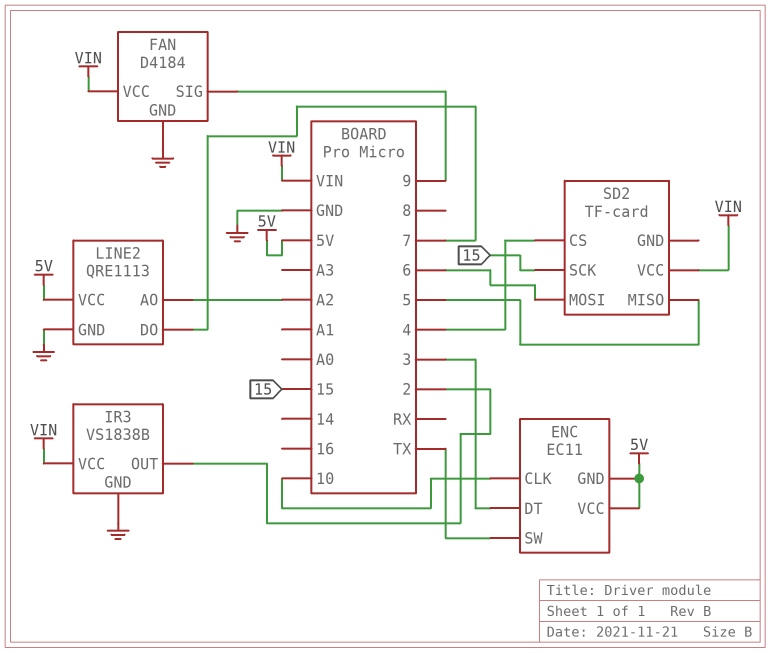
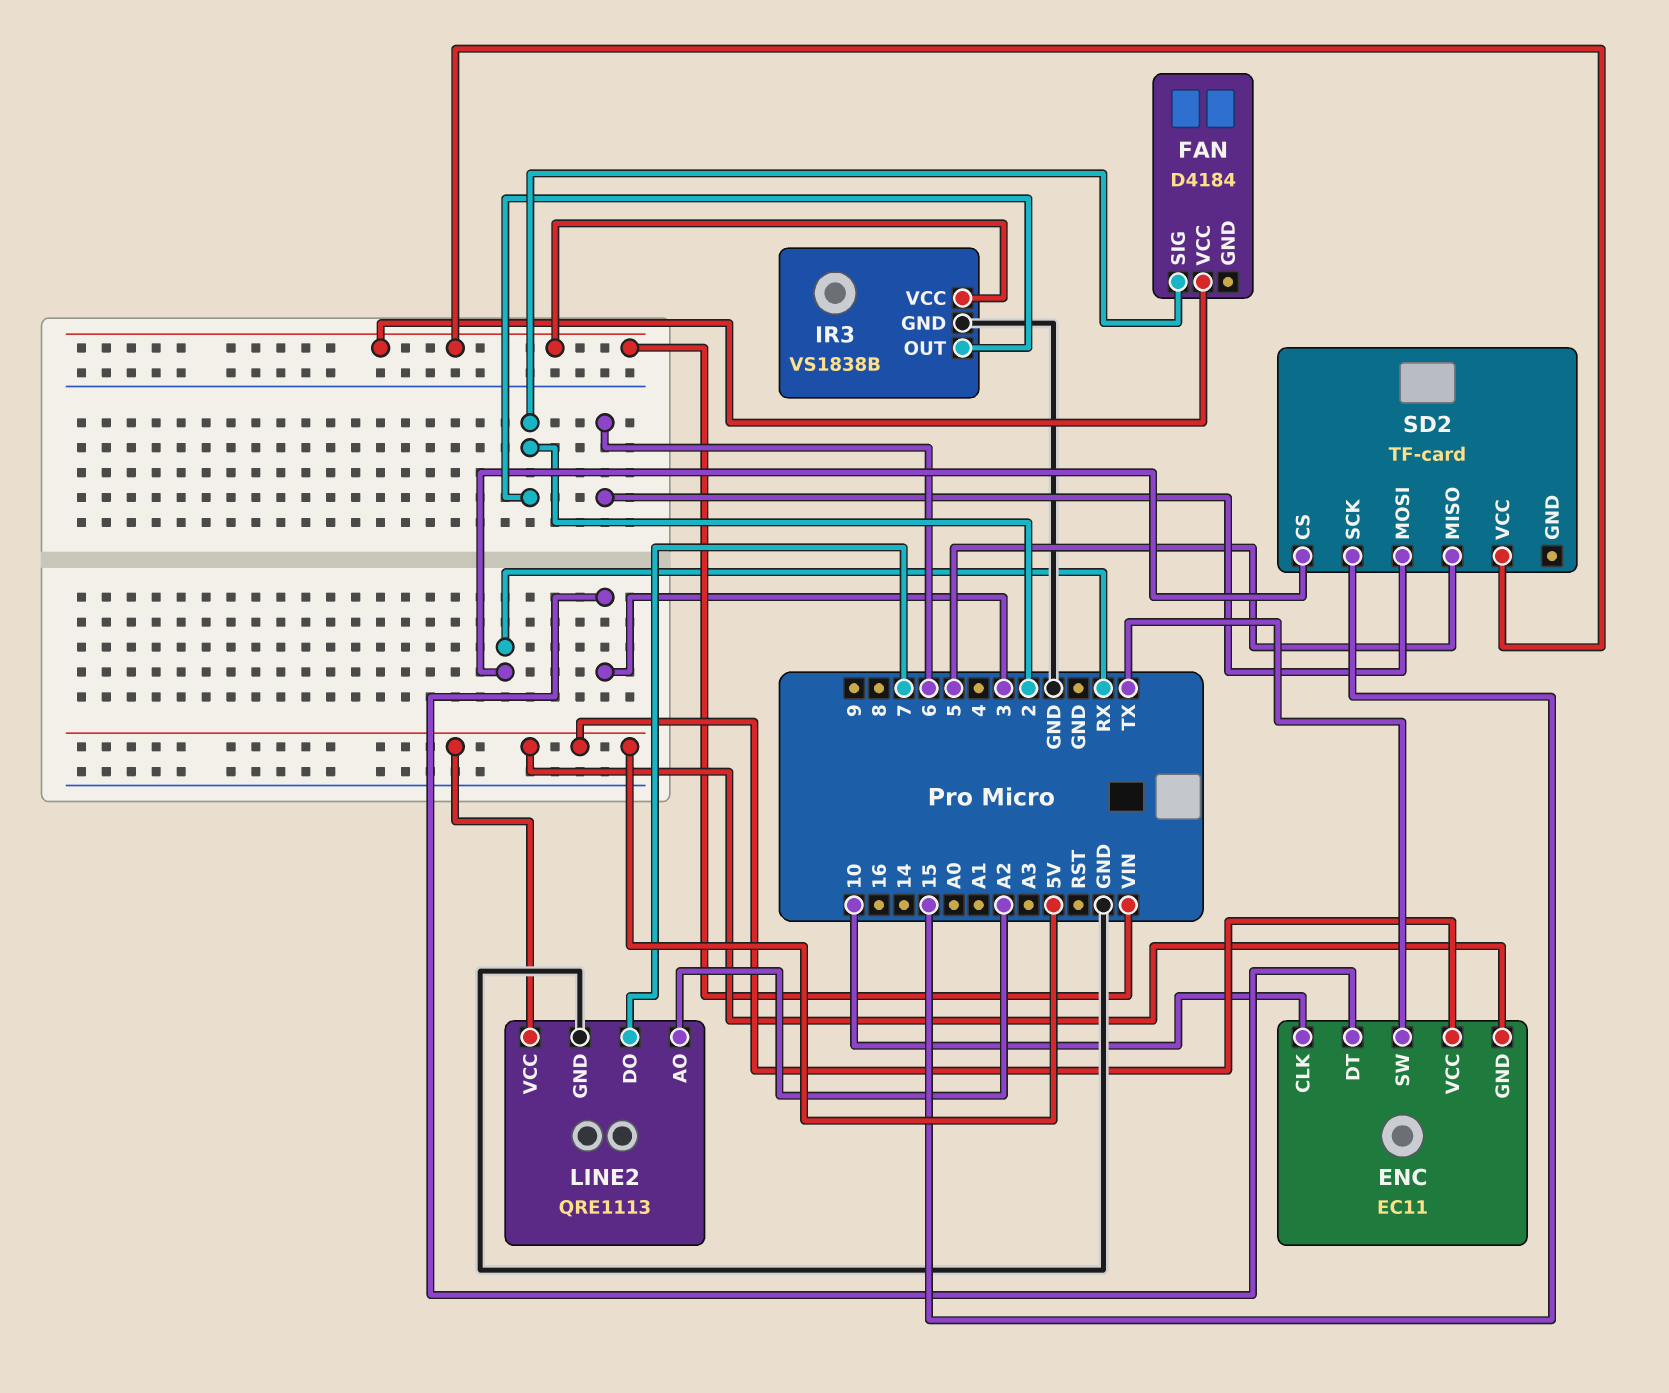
FAN pin GND: GND -> none
FAN pin SIG: 9 -> 2
SD2 pin CS: 4 -> RX

